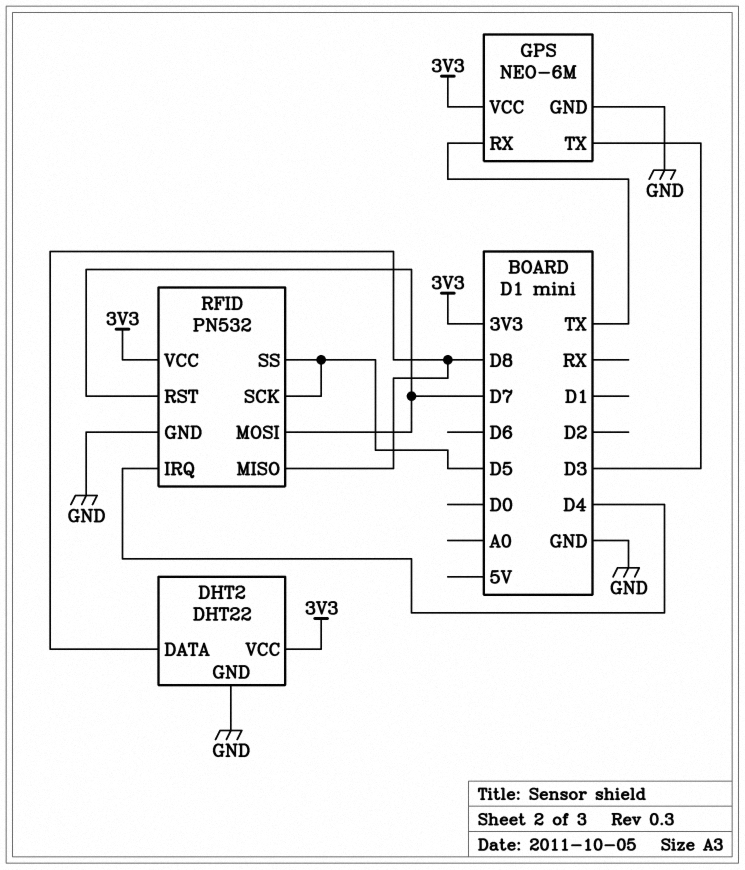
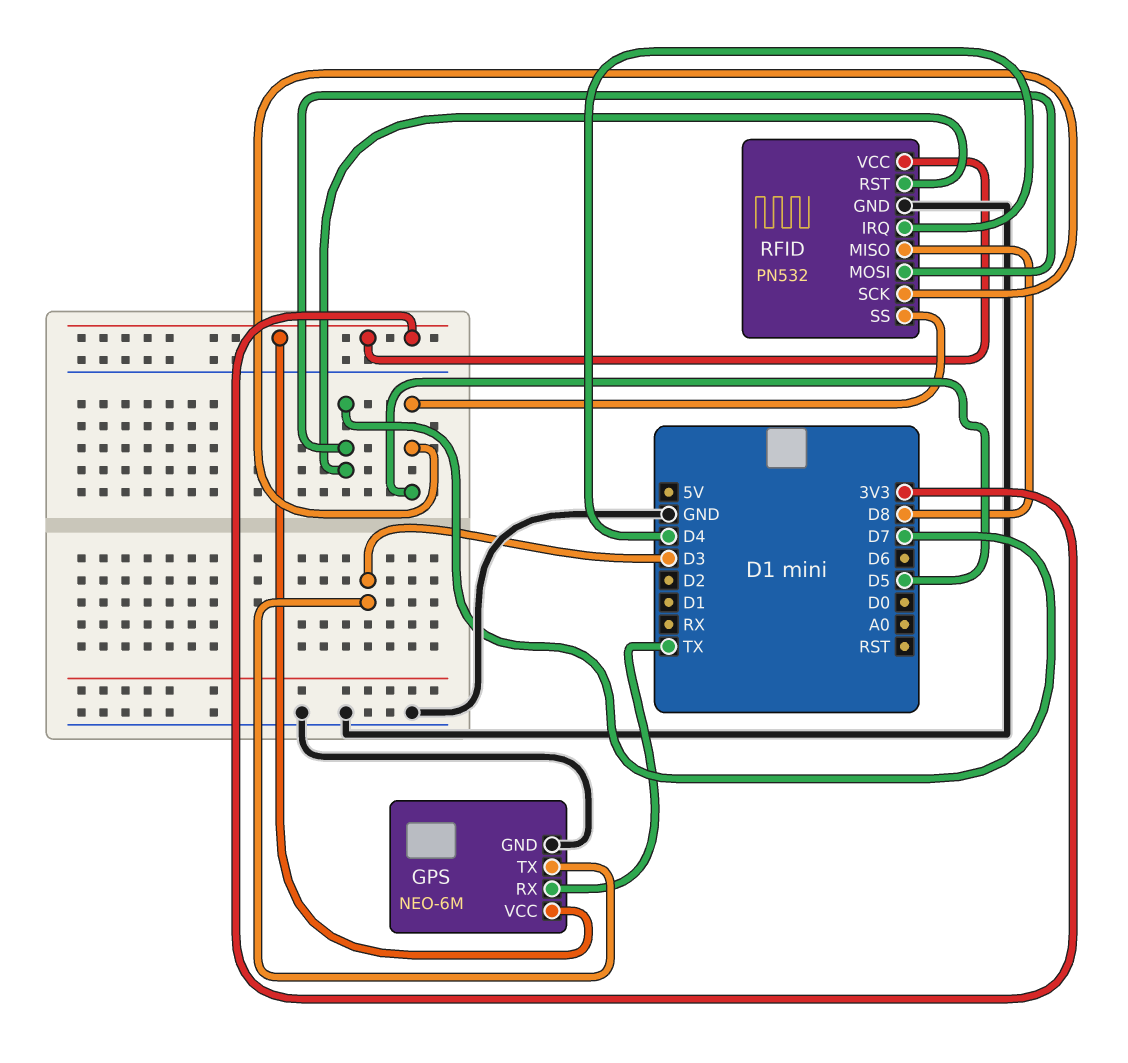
DHT2: DHT22 -> none
DHT2 pin DATA: D8 -> none
DHT2 pin GND: GND -> none
DHT2 pin VCC: 3V3 -> none

